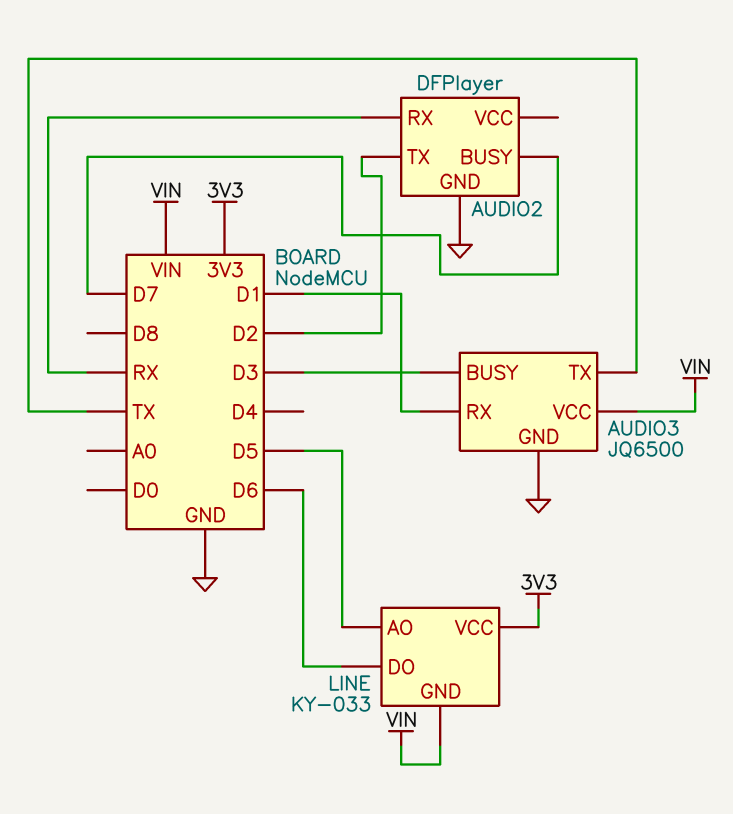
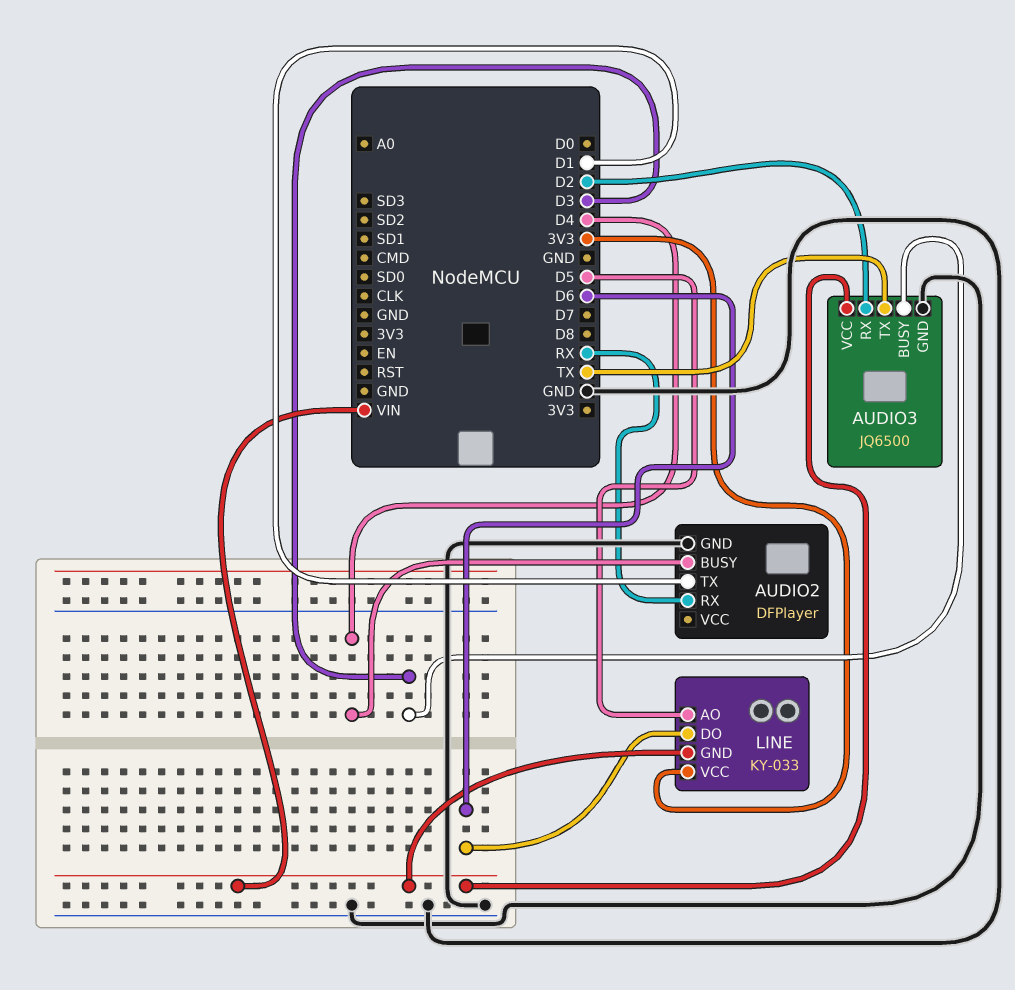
AUDIO2 pin BUSY: D7 -> D4
AUDIO2 pin TX: D2 -> D1
AUDIO3 pin RX: D1 -> D2

